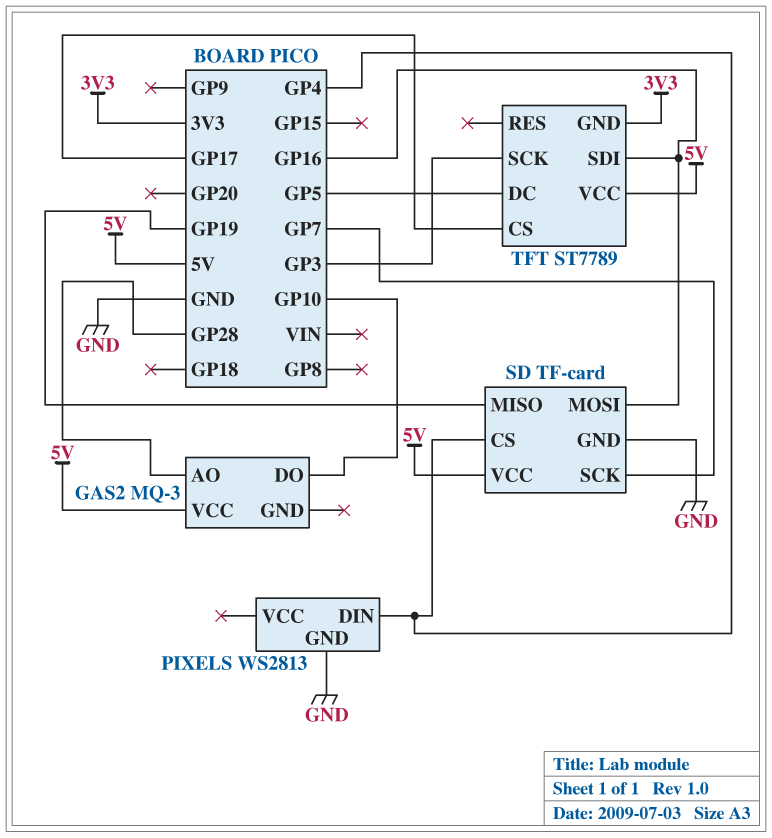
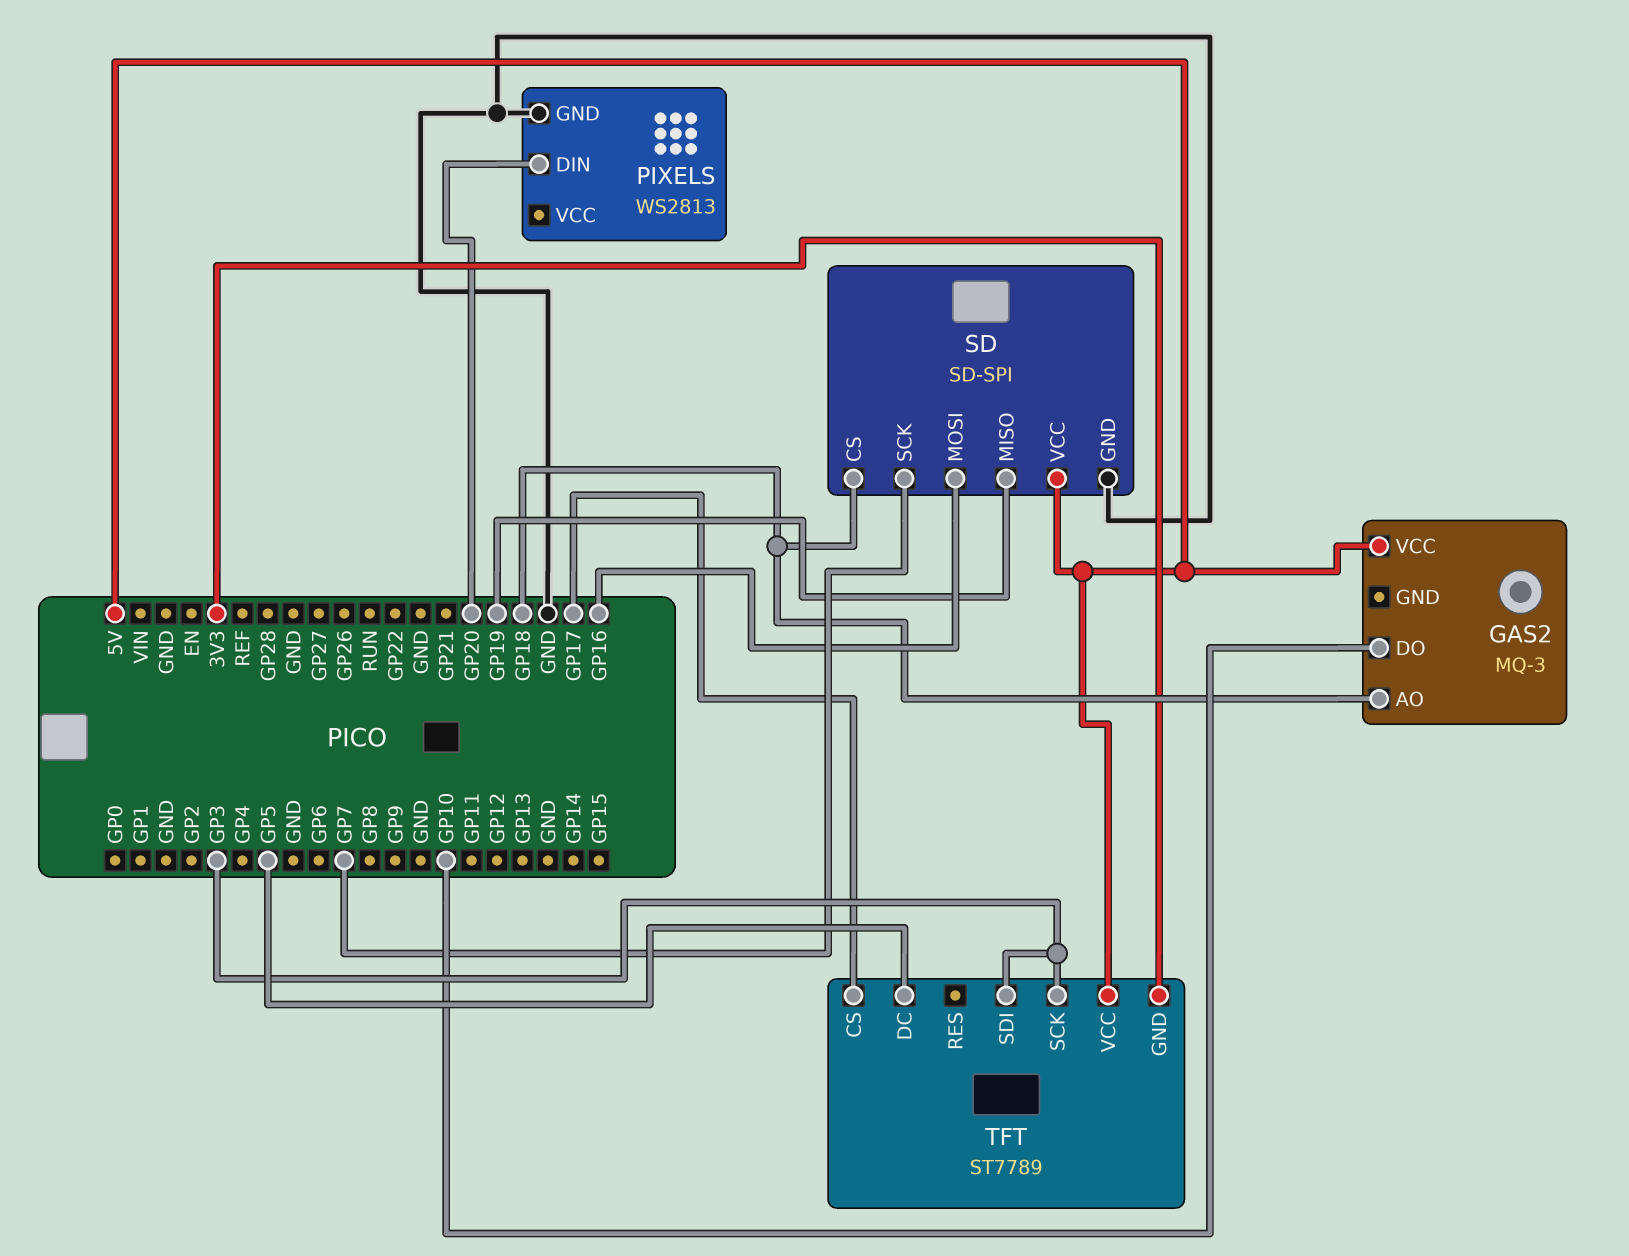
GAS2 pin AO: GP28 -> GP18
PIXELS pin DIN: GP4 -> GP20
SD: TF-card -> SD-SPI
SD pin CS: GP4 -> GP18
TFT pin SDI: GP16 -> GP3

